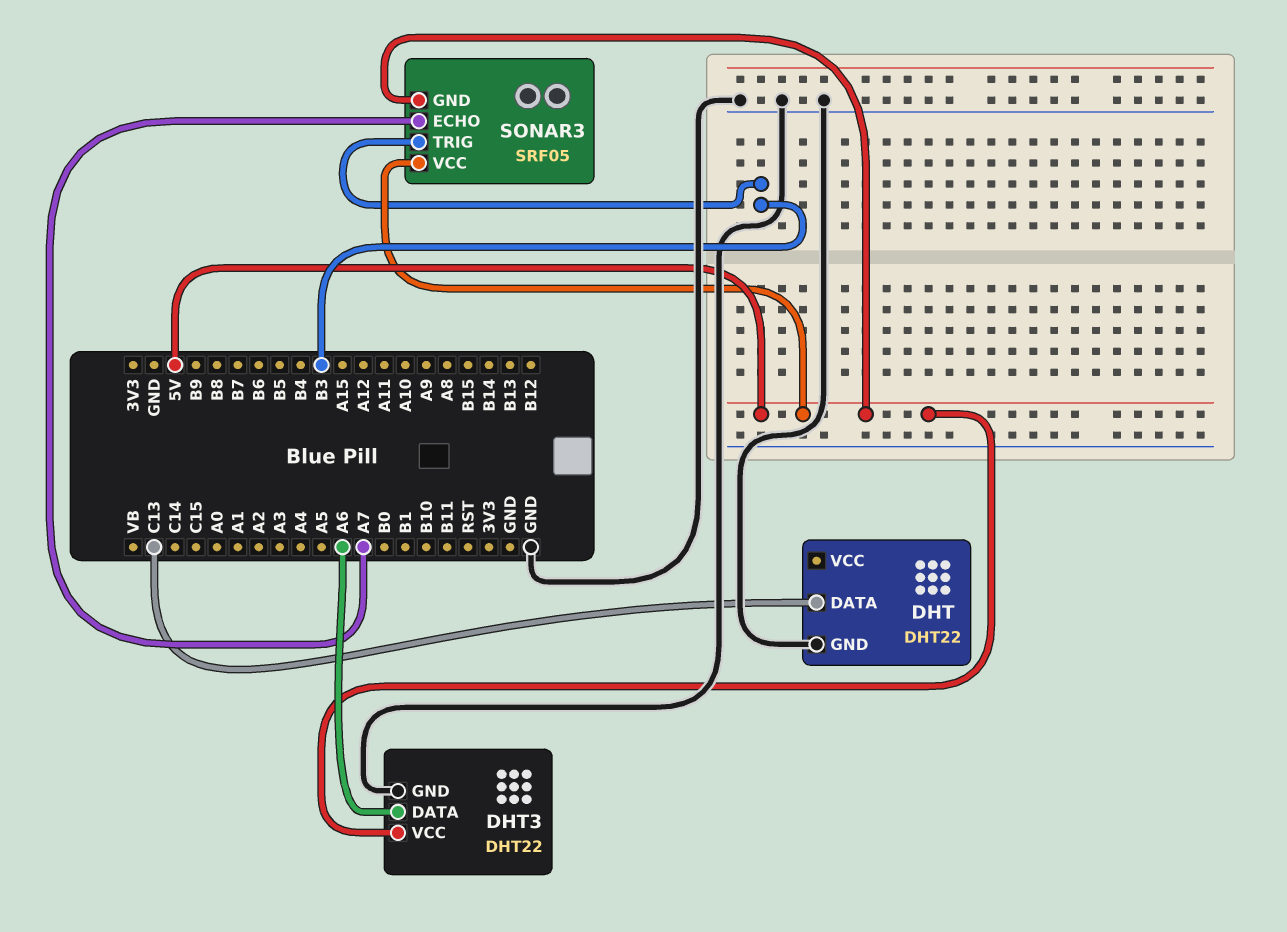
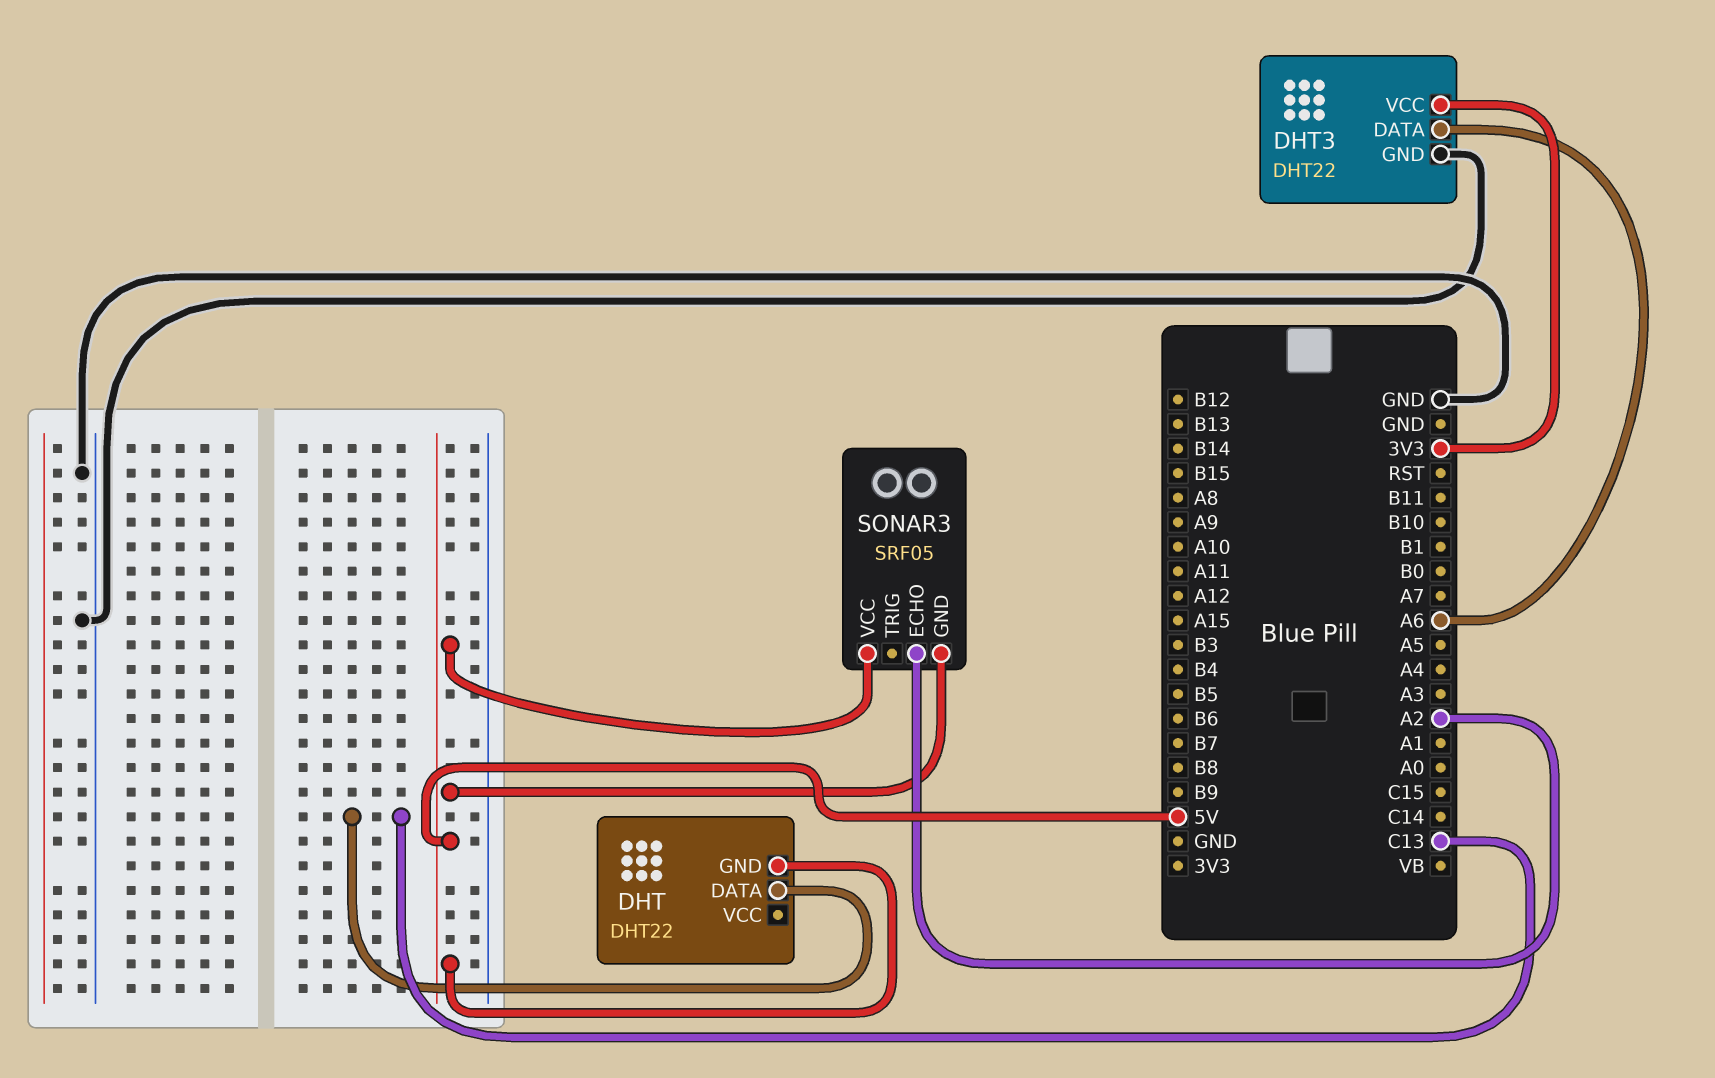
DHT pin GND: GND -> 5V
DHT3 pin VCC: 5V -> 3V3
SONAR3 pin ECHO: A7 -> A2
SONAR3 pin TRIG: B3 -> none

